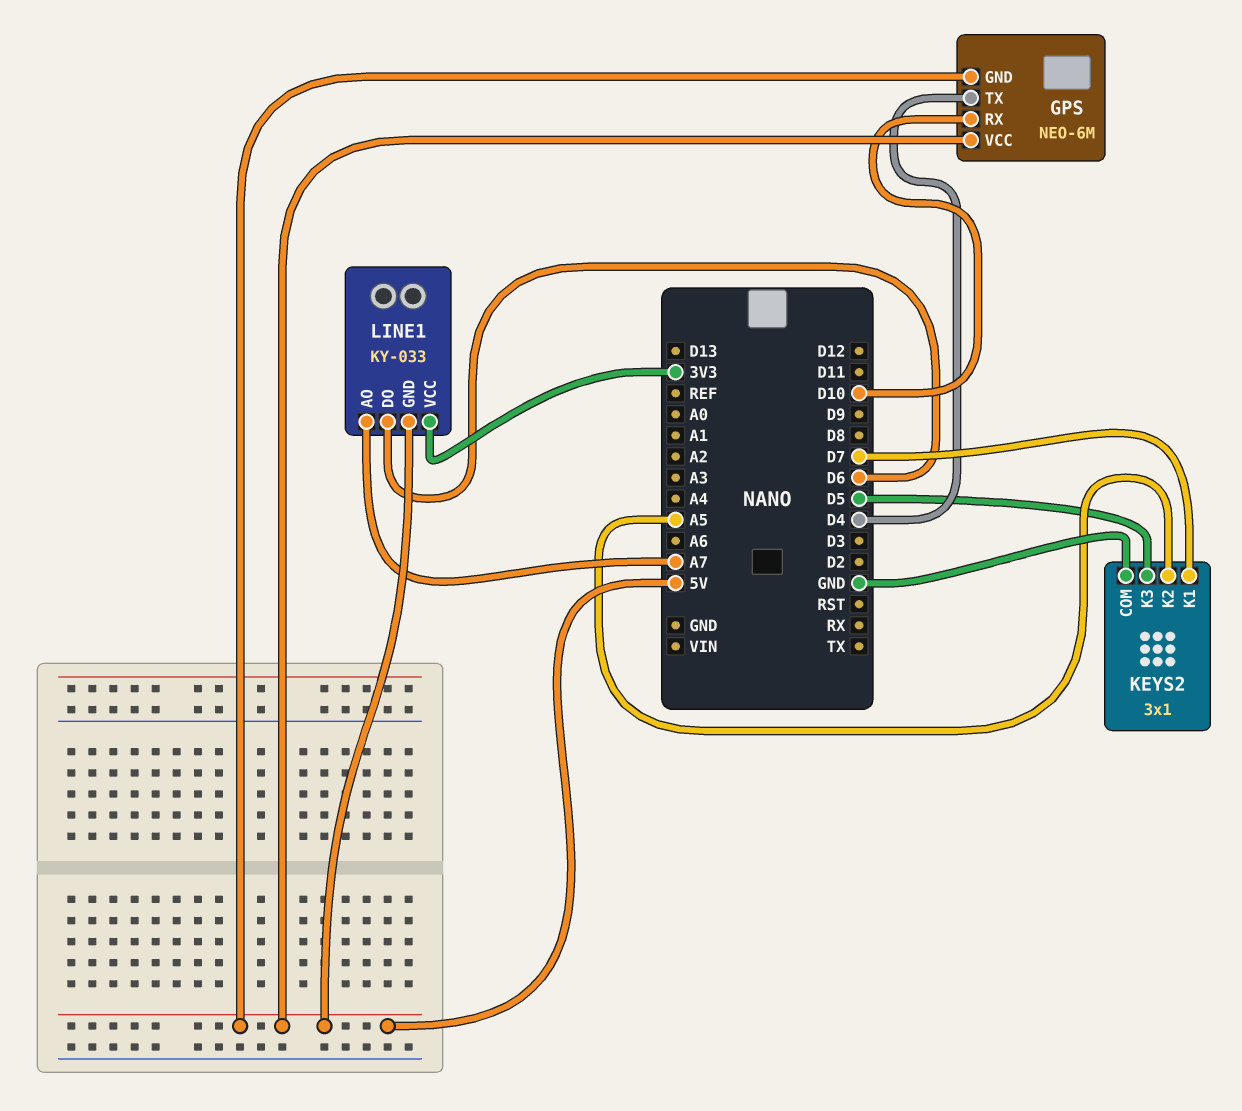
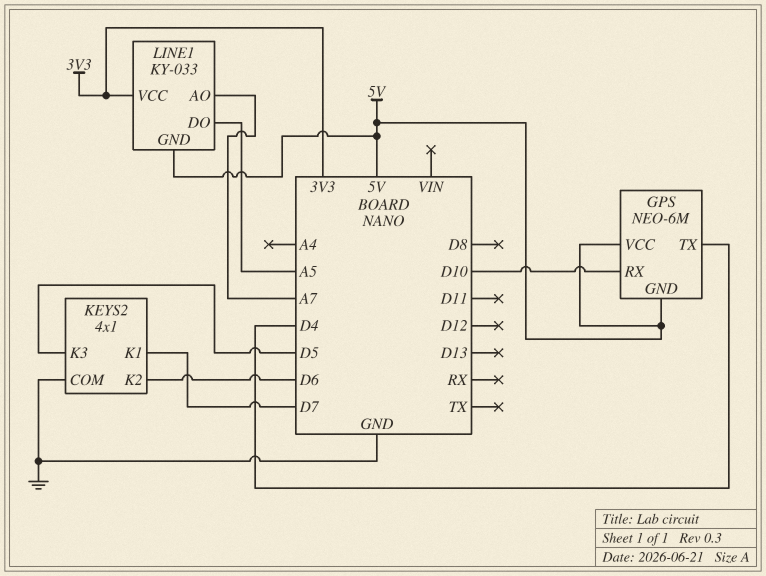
KEYS2: 3x1 -> 4x1
KEYS2 pin K2: A5 -> D6
LINE1 pin DO: D6 -> A5

